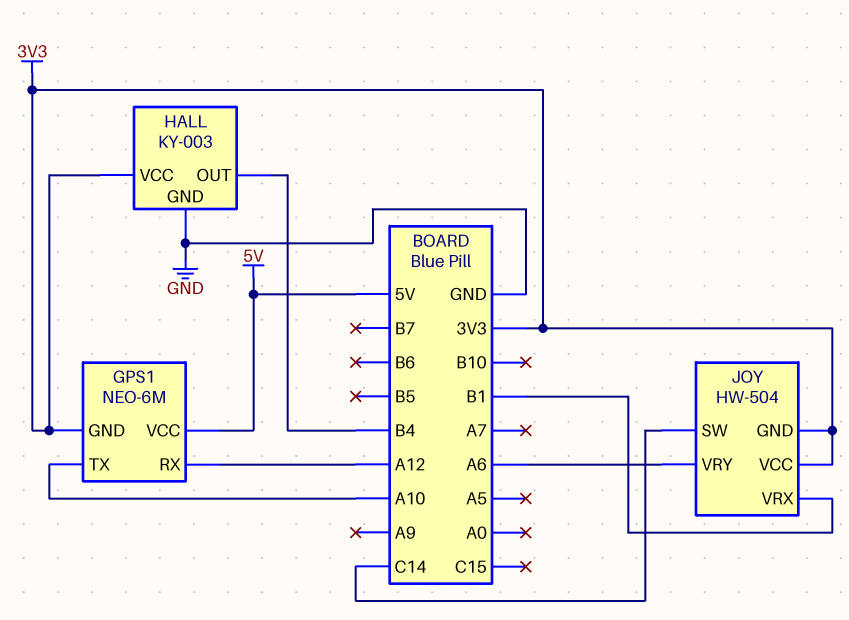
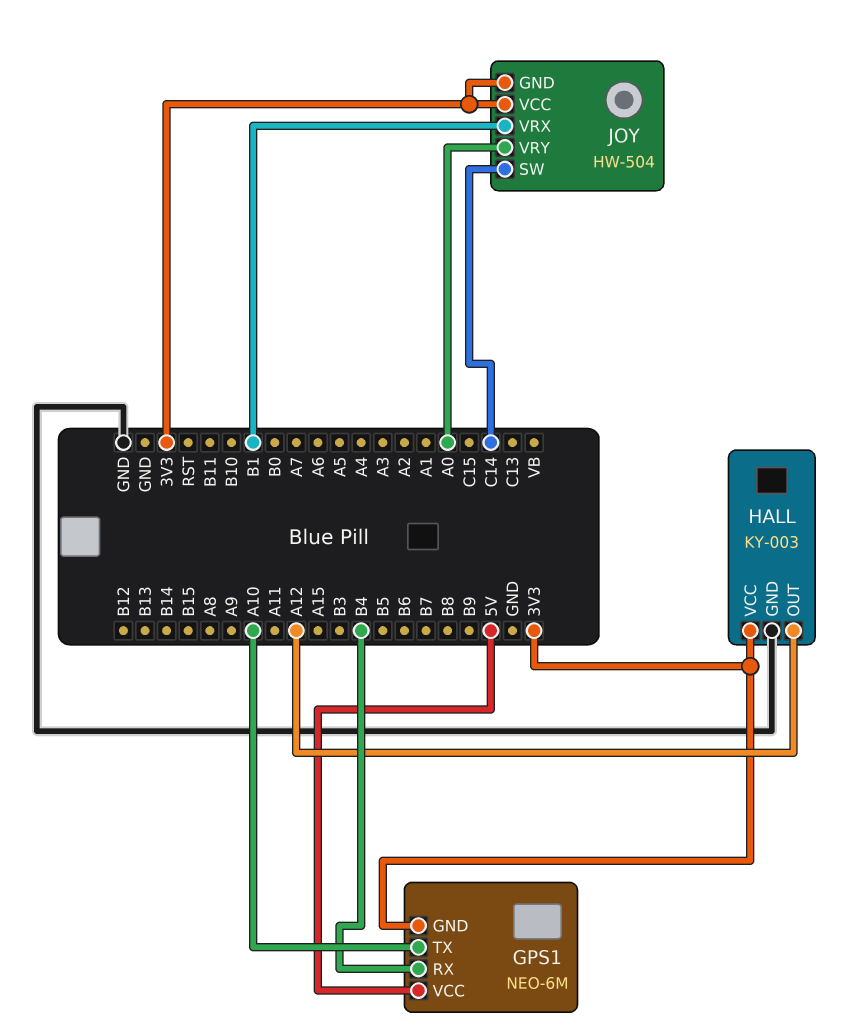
GPS1 pin RX: A12 -> B4
HALL pin OUT: B4 -> A12
JOY pin VRY: A6 -> A0

